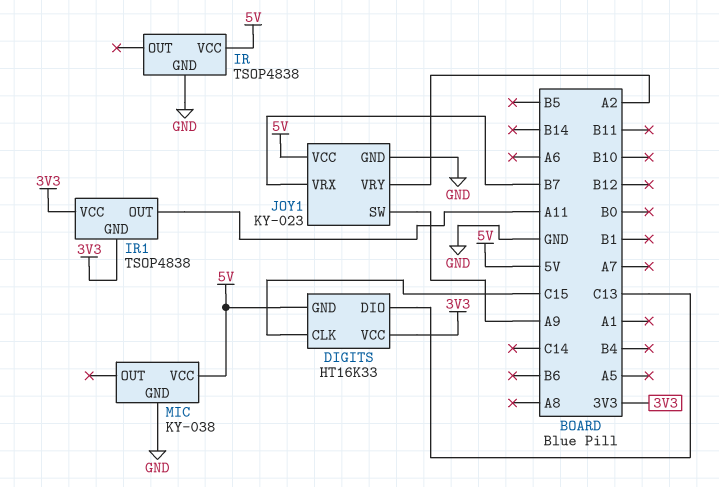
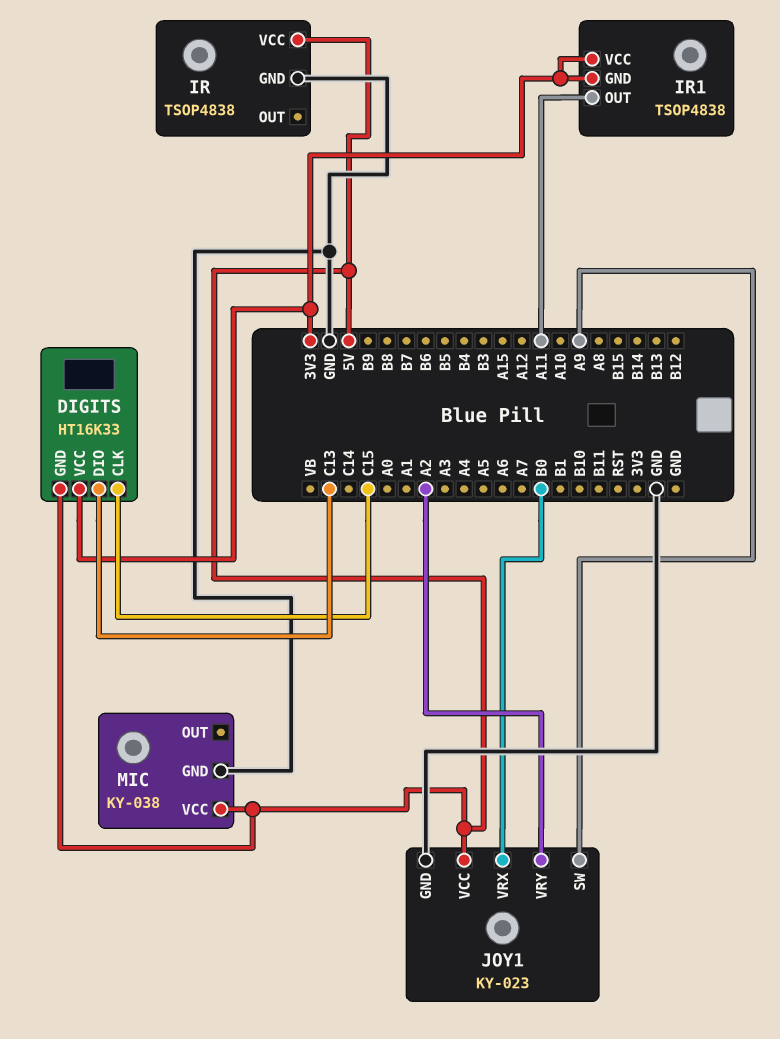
JOY1 pin VRX: B7 -> B0

